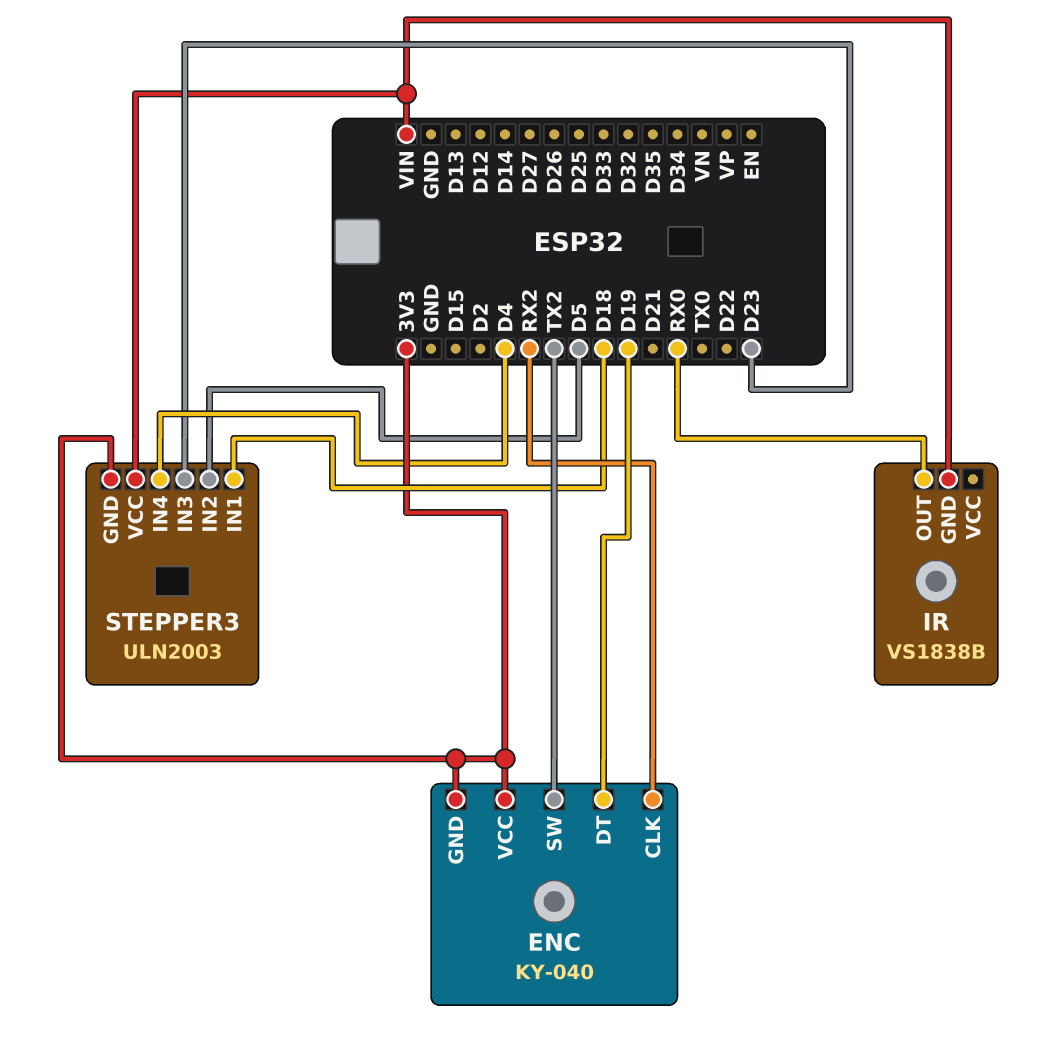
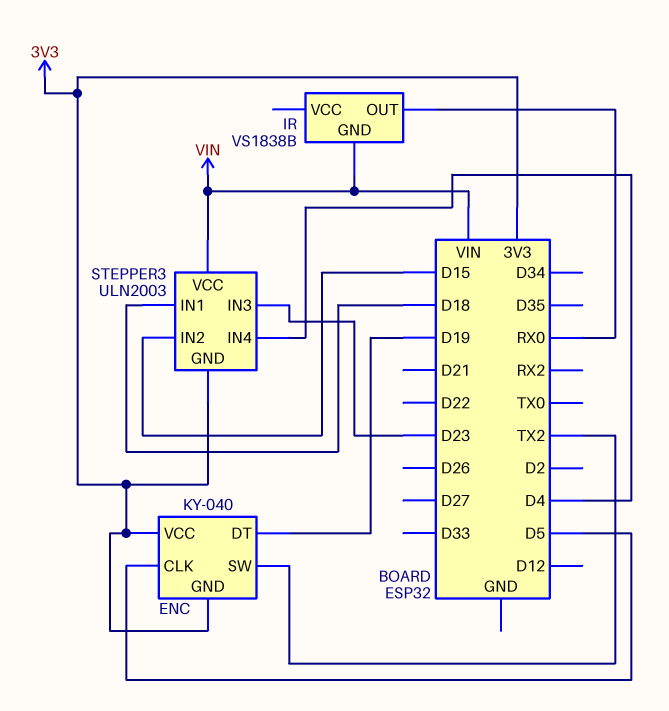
ENC pin CLK: RX2 -> D5
STEPPER3 pin IN2: D5 -> D15

